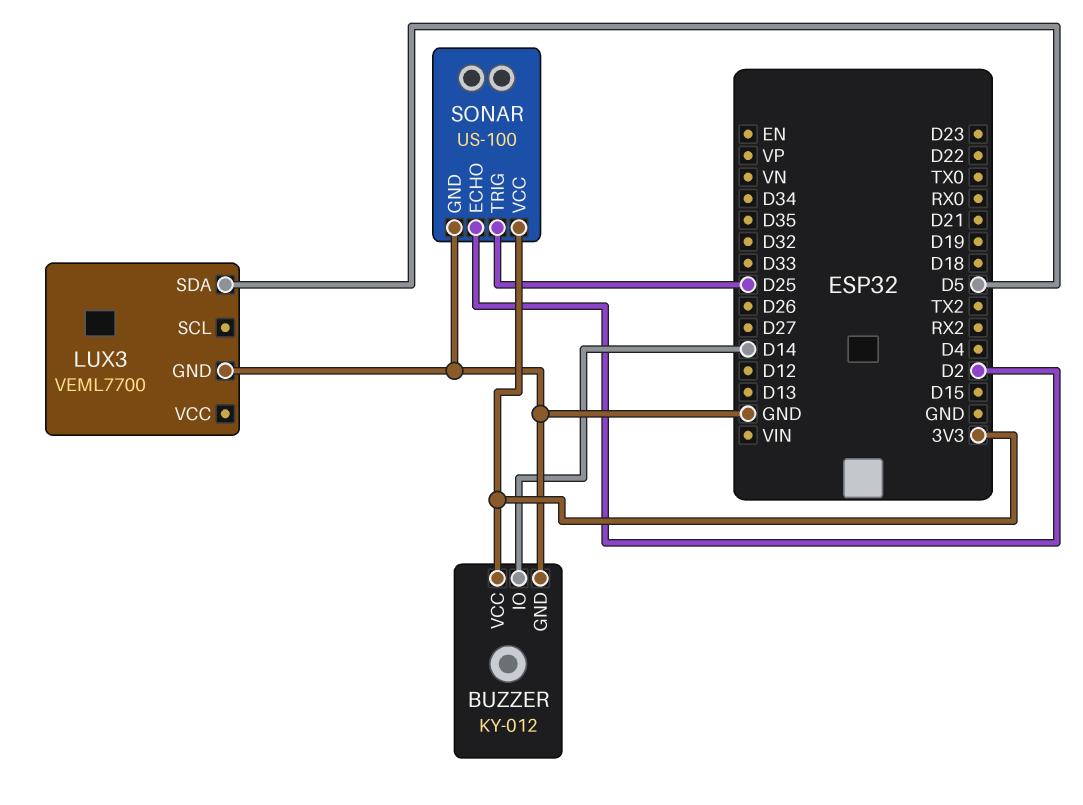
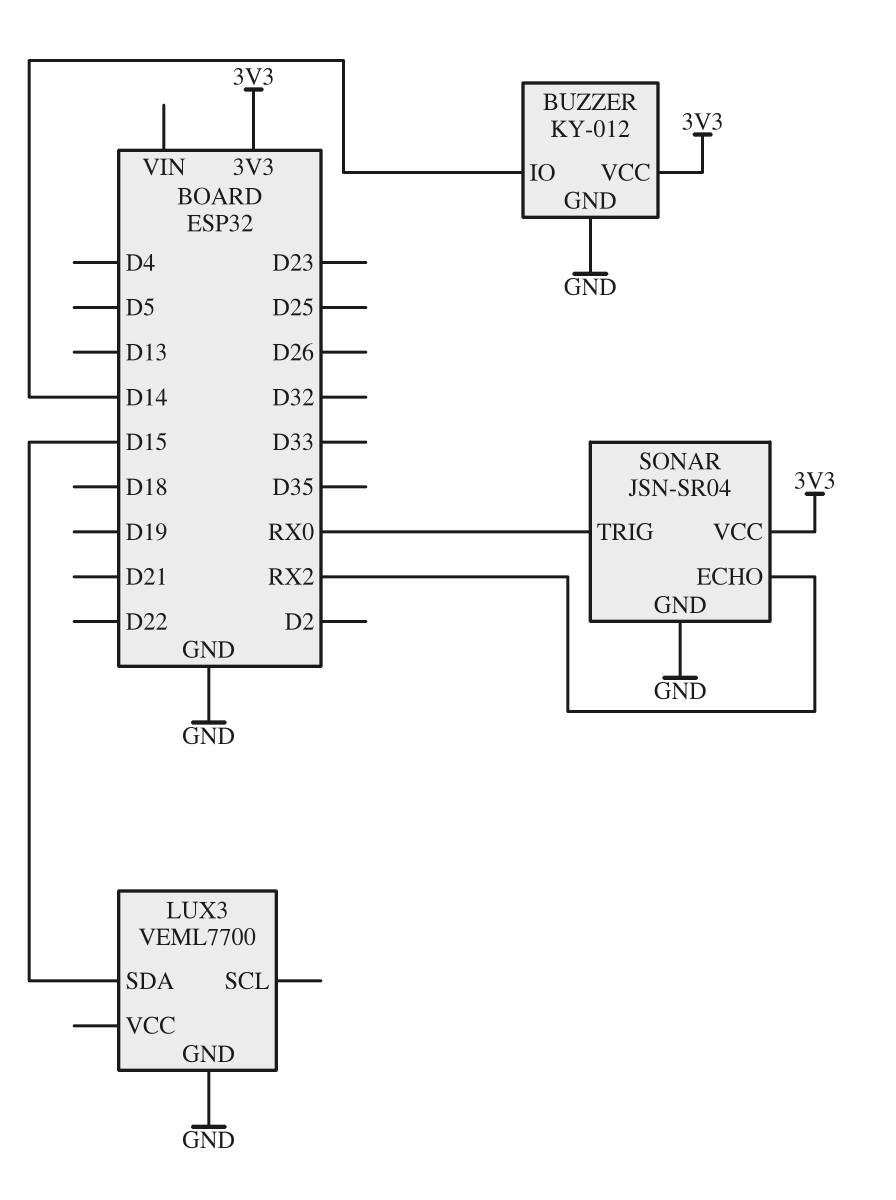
LUX3 pin SDA: D5 -> D15
SONAR: US-100 -> JSN-SR04
SONAR pin ECHO: D2 -> RX2
SONAR pin TRIG: D25 -> RX0

